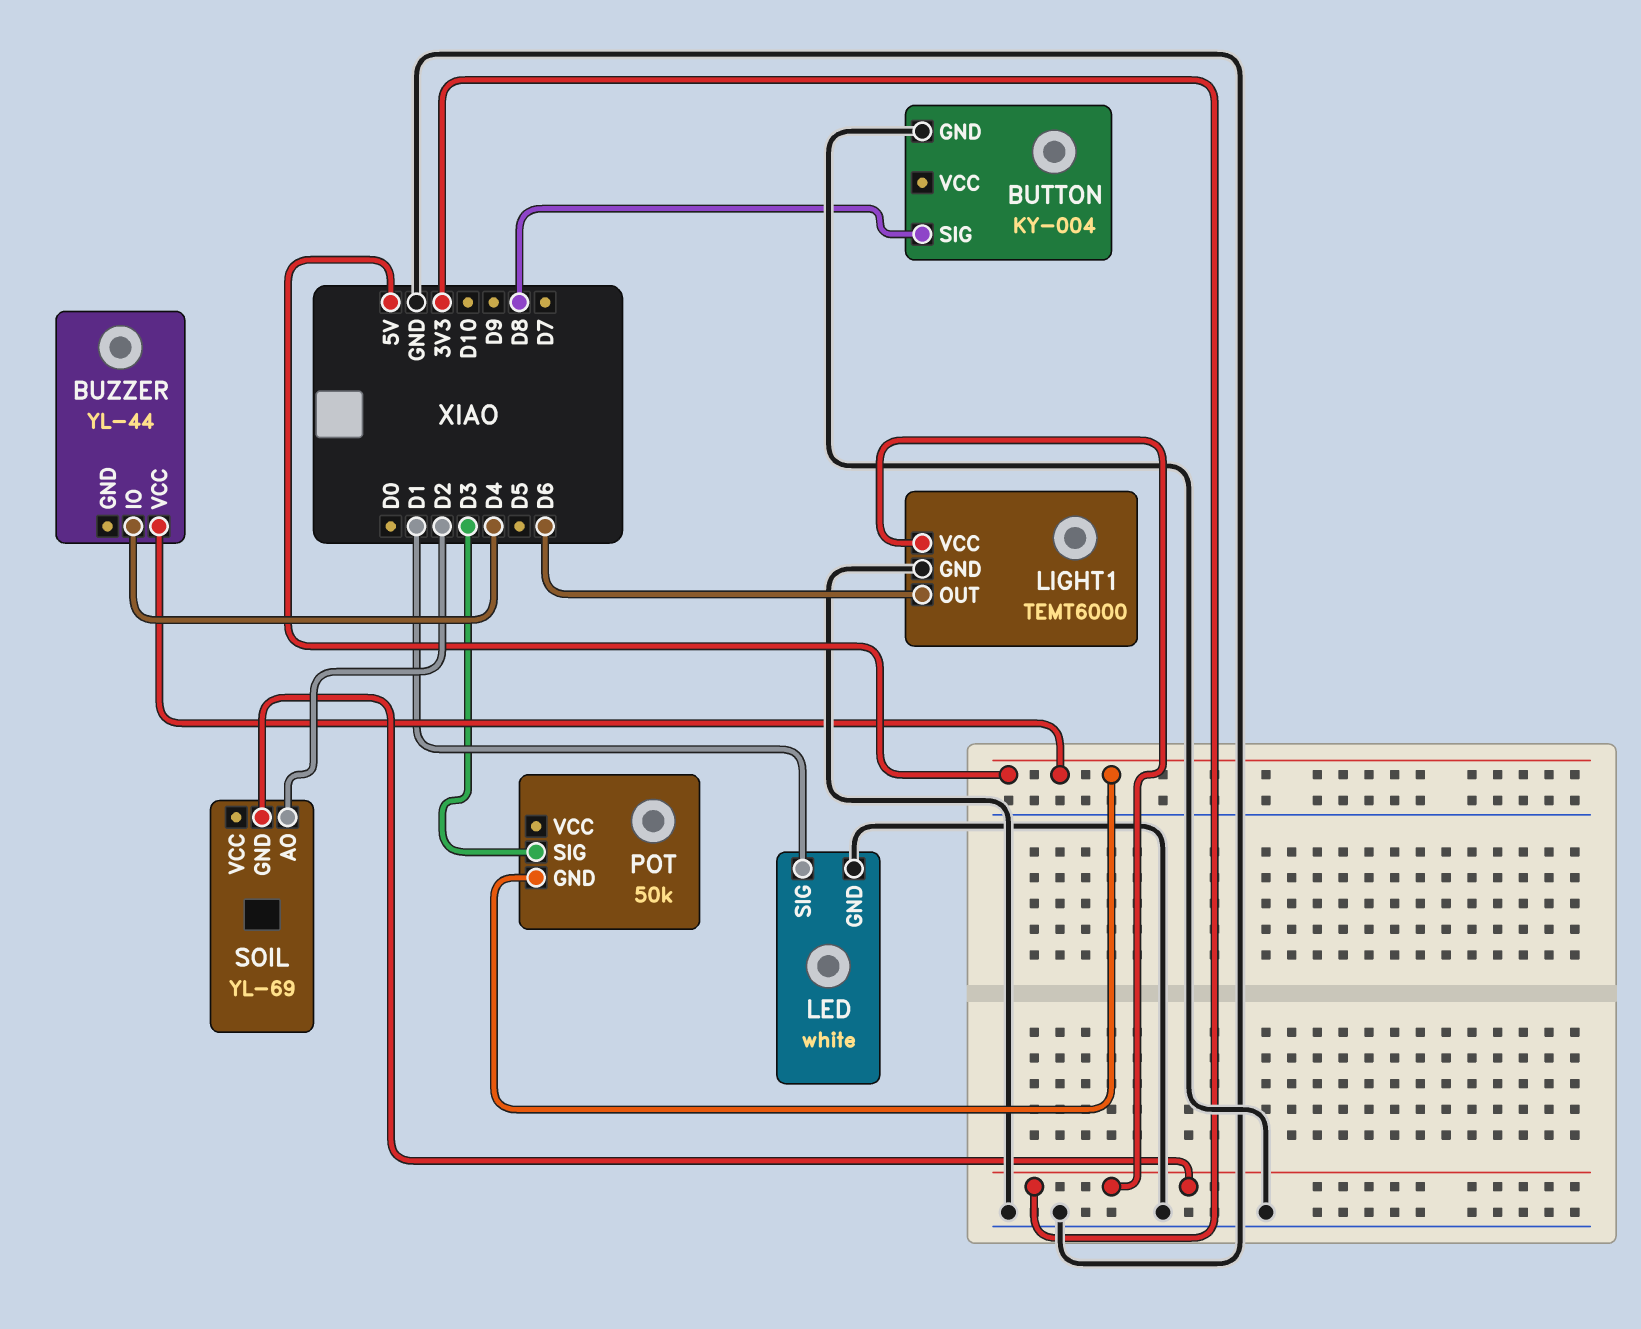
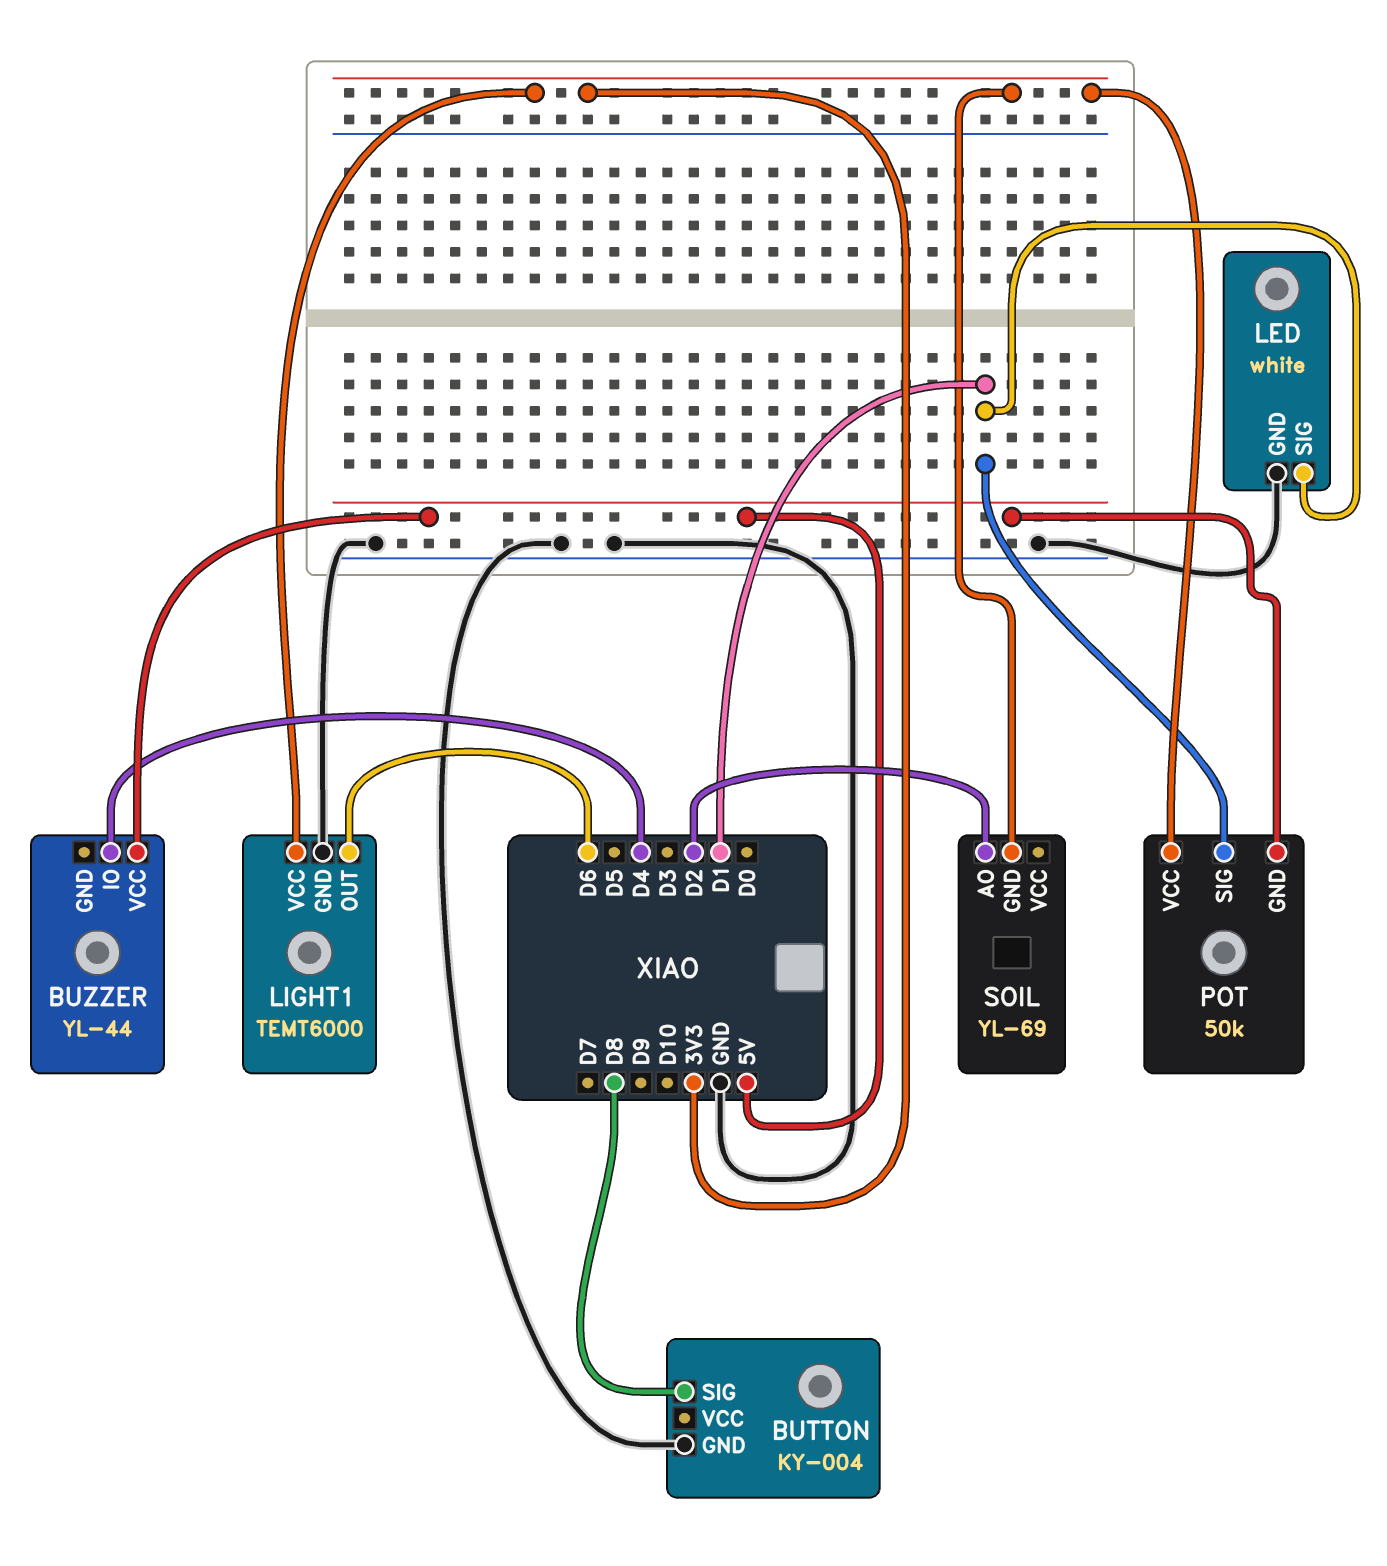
POT pin SIG: D3 -> D1
POT pin VCC: none -> 3V3

